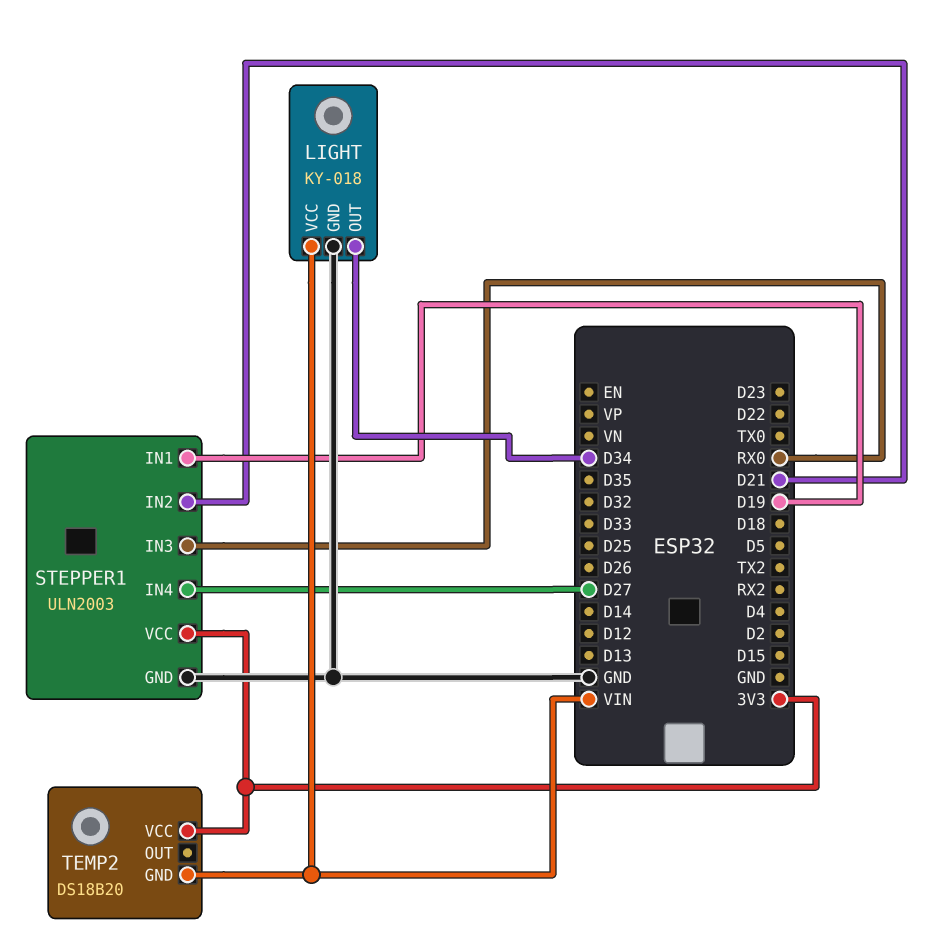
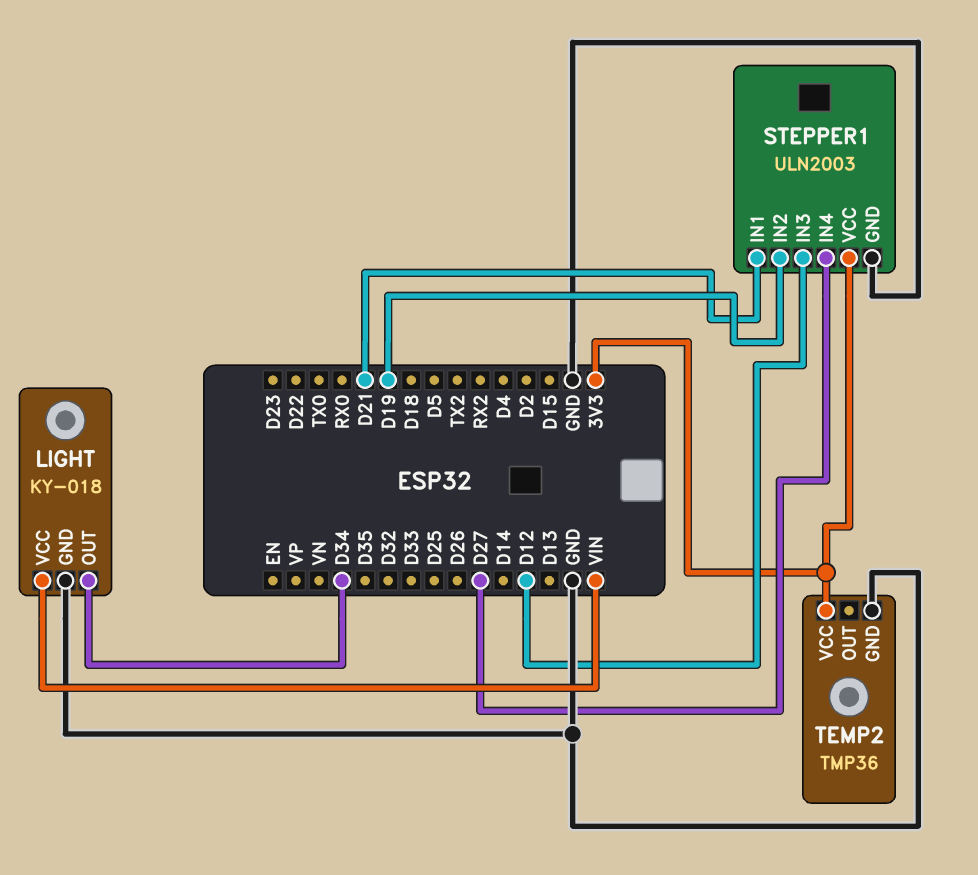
STEPPER1 pin IN1: D19 -> D21
STEPPER1 pin IN2: D21 -> D19
STEPPER1 pin IN3: RX0 -> D12
TEMP2: DS18B20 -> TMP36
TEMP2 pin GND: VIN -> GND

